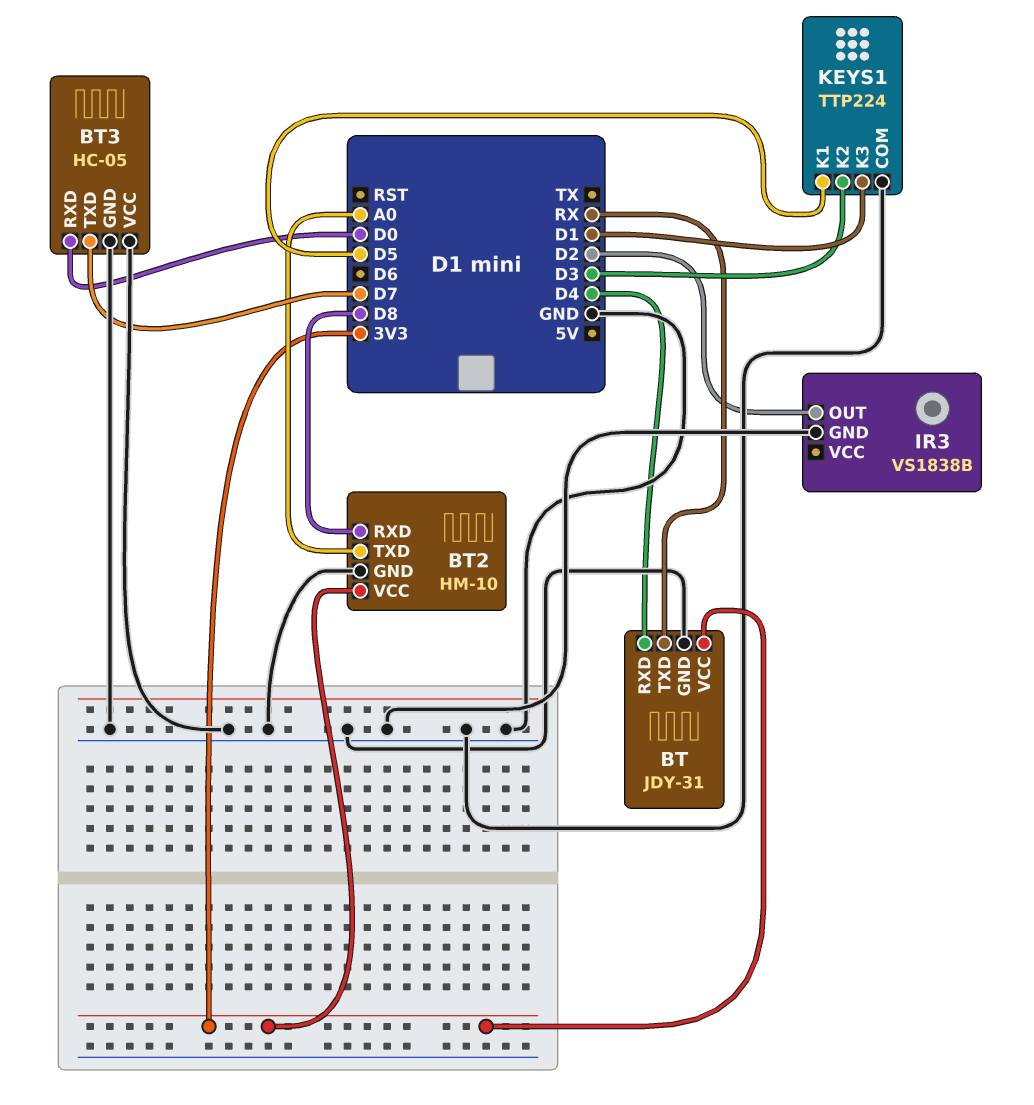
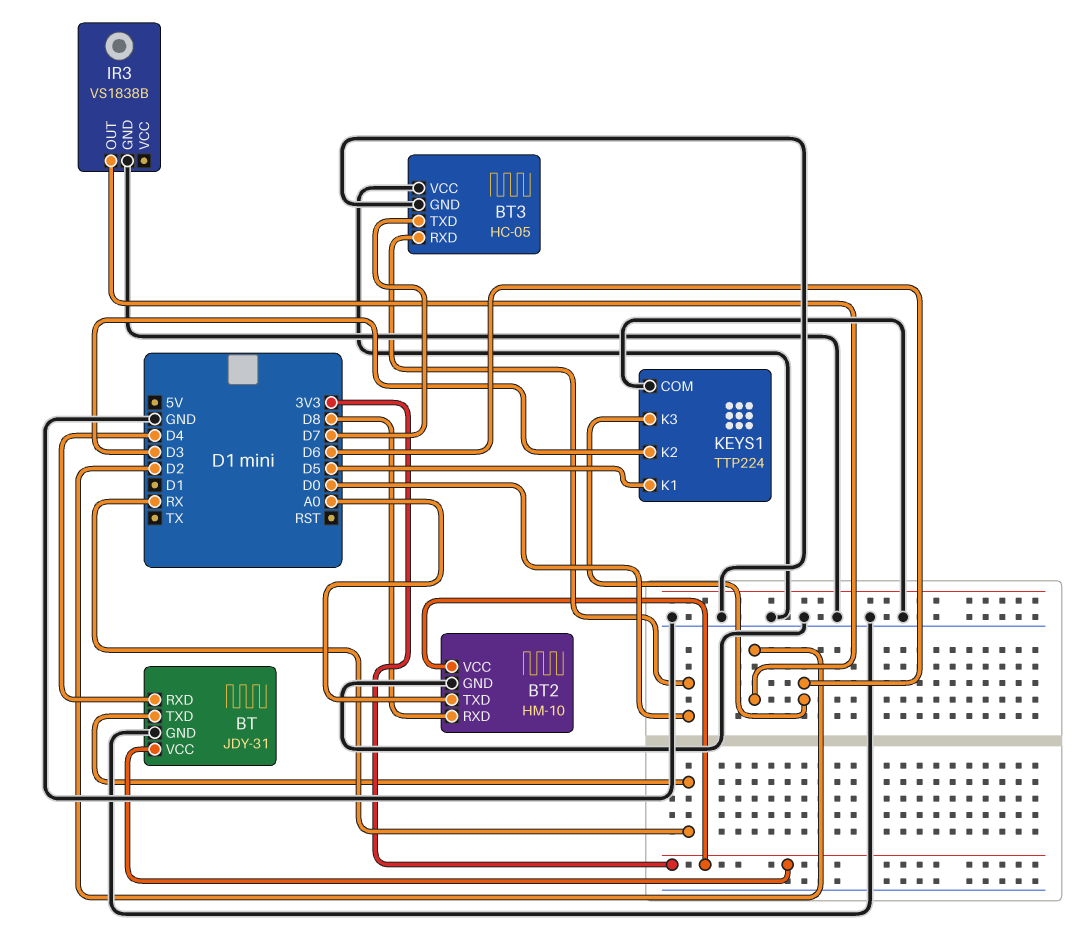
KEYS1 pin K3: D1 -> D6

